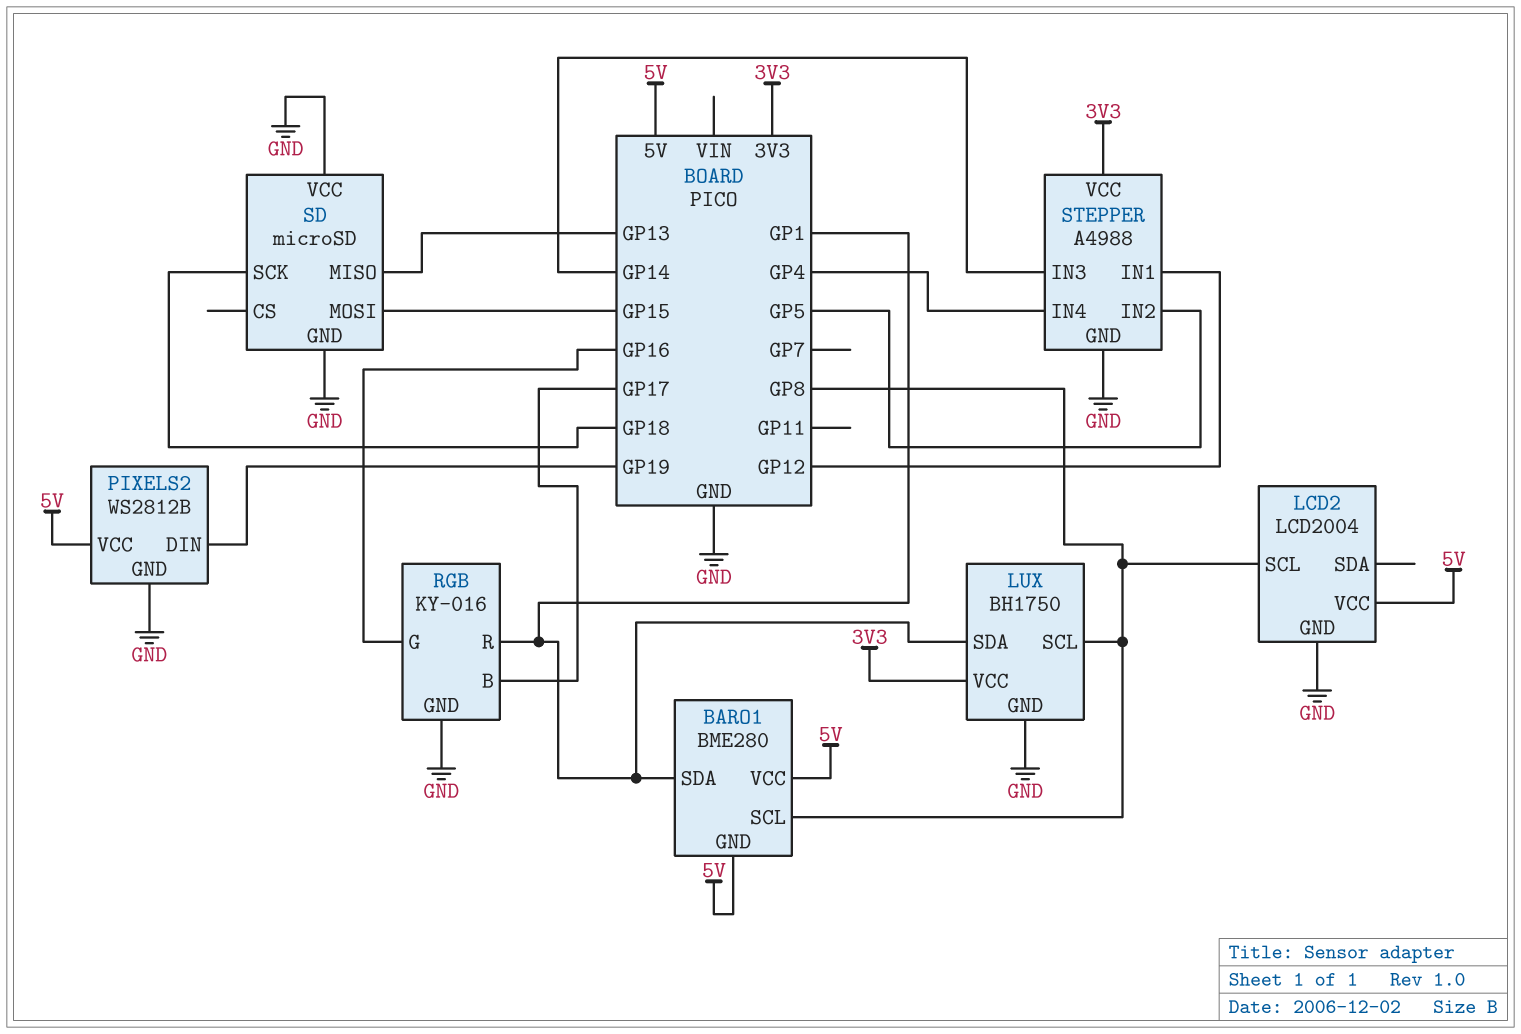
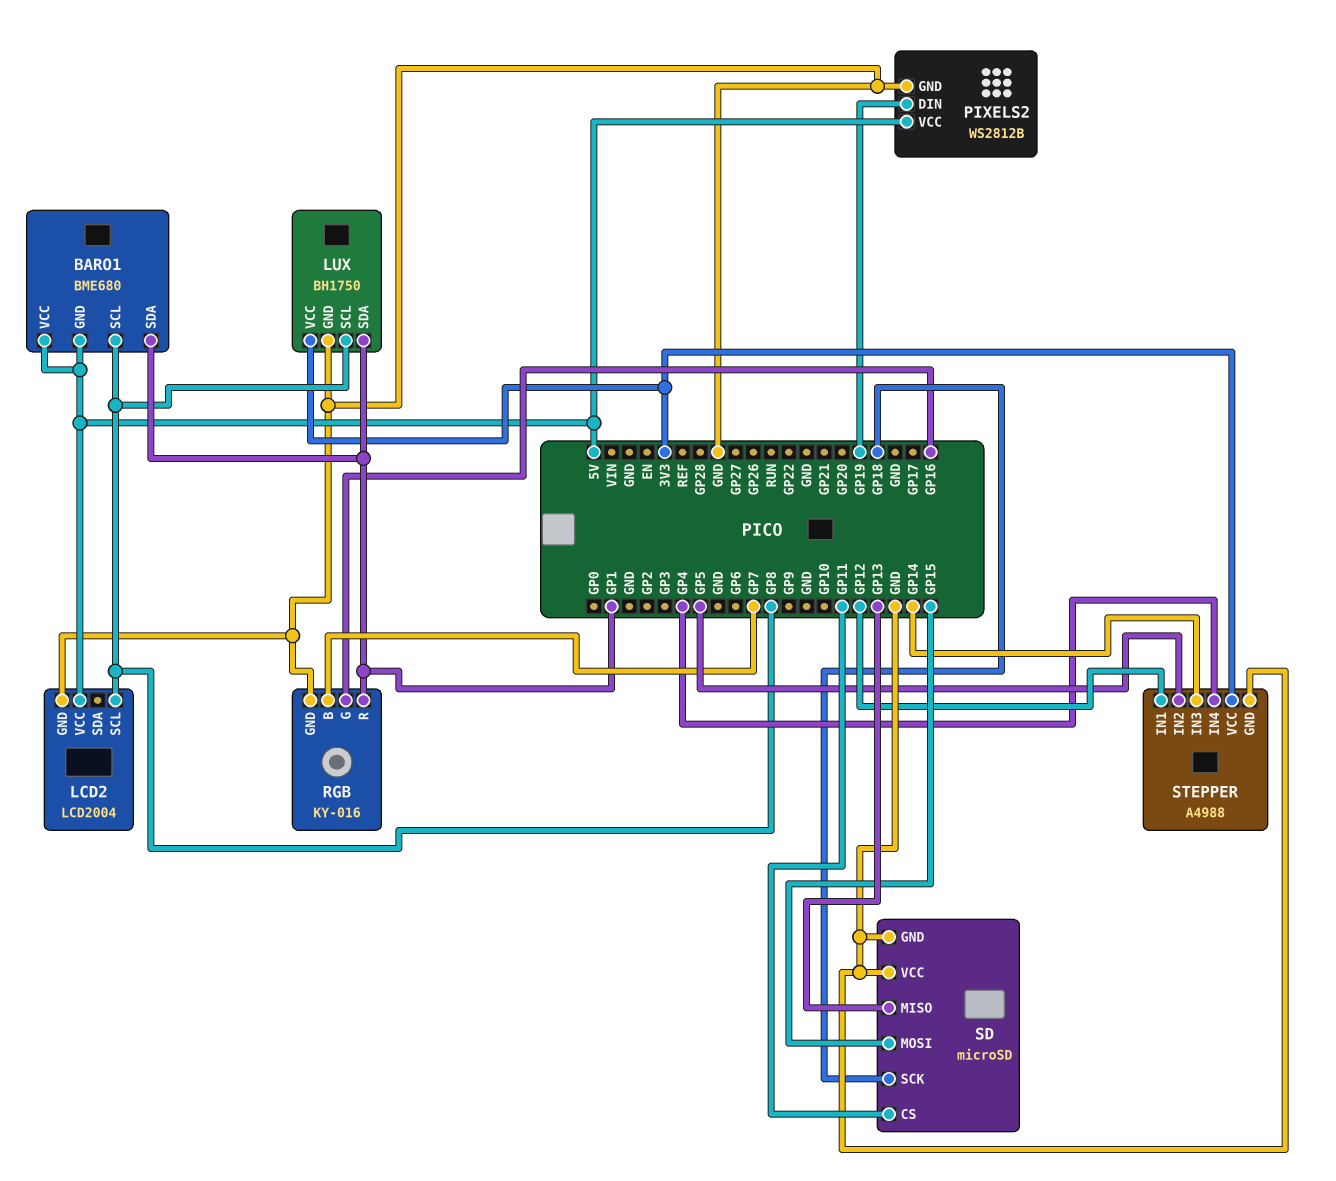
BARO1: BME280 -> BME680
RGB pin B: GP17 -> GP7
SD pin CS: none -> GP11

